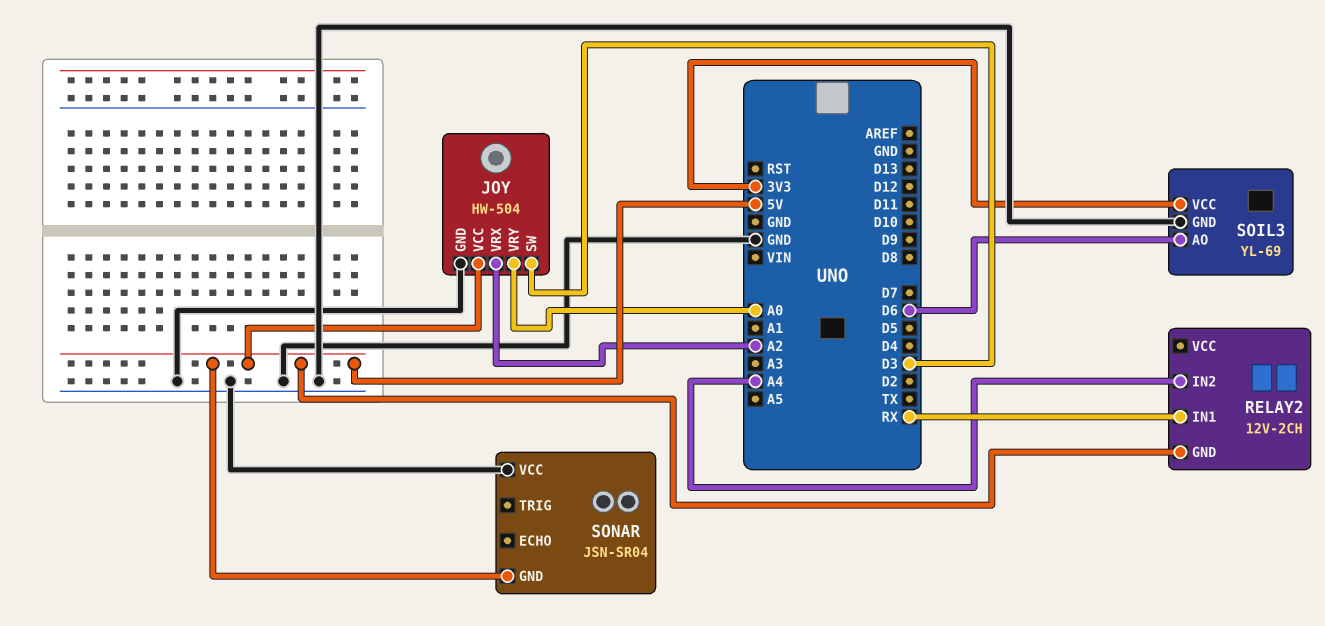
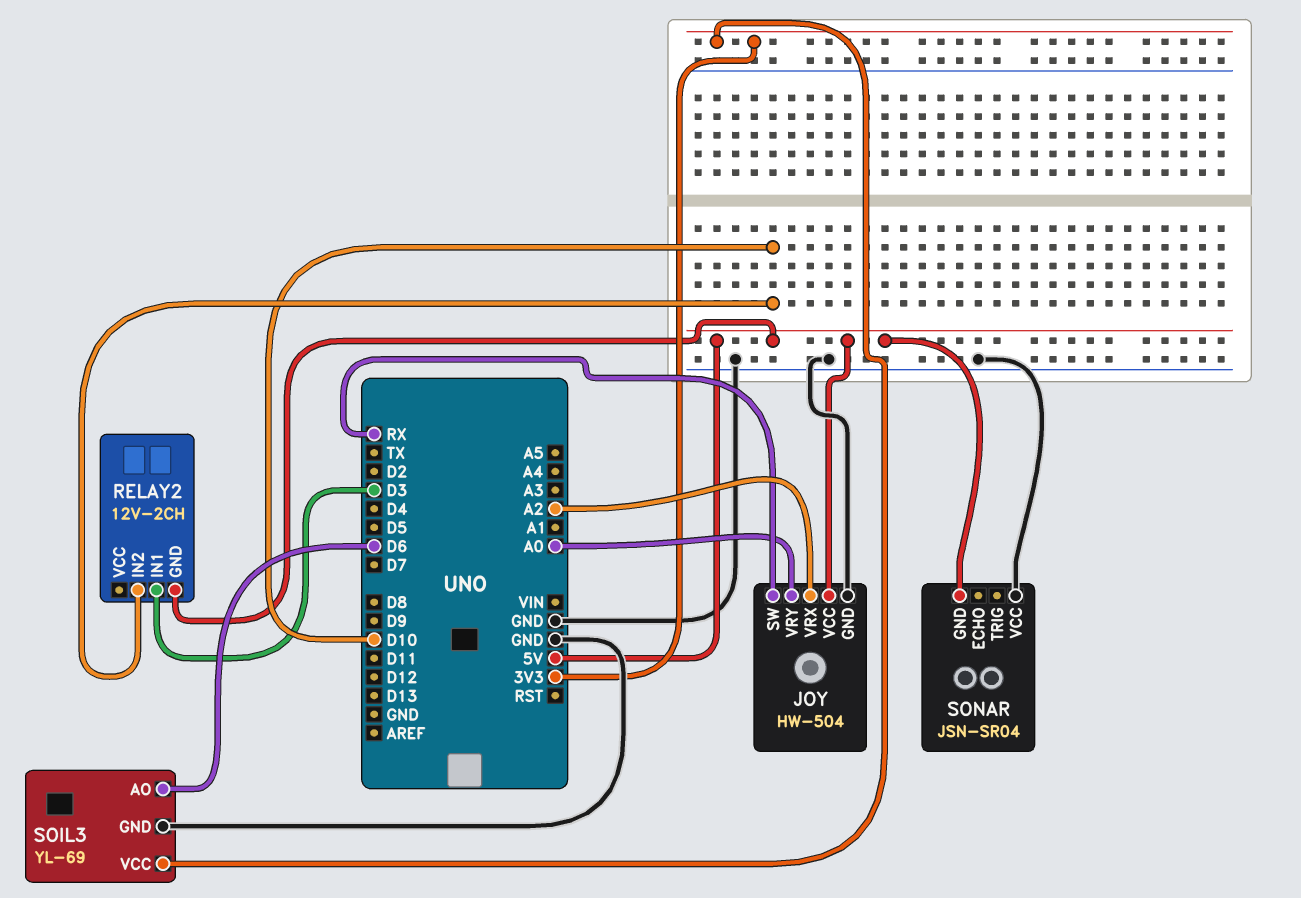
JOY pin SW: D3 -> RX
RELAY2 pin IN1: RX -> D3
RELAY2 pin IN2: A4 -> D10

